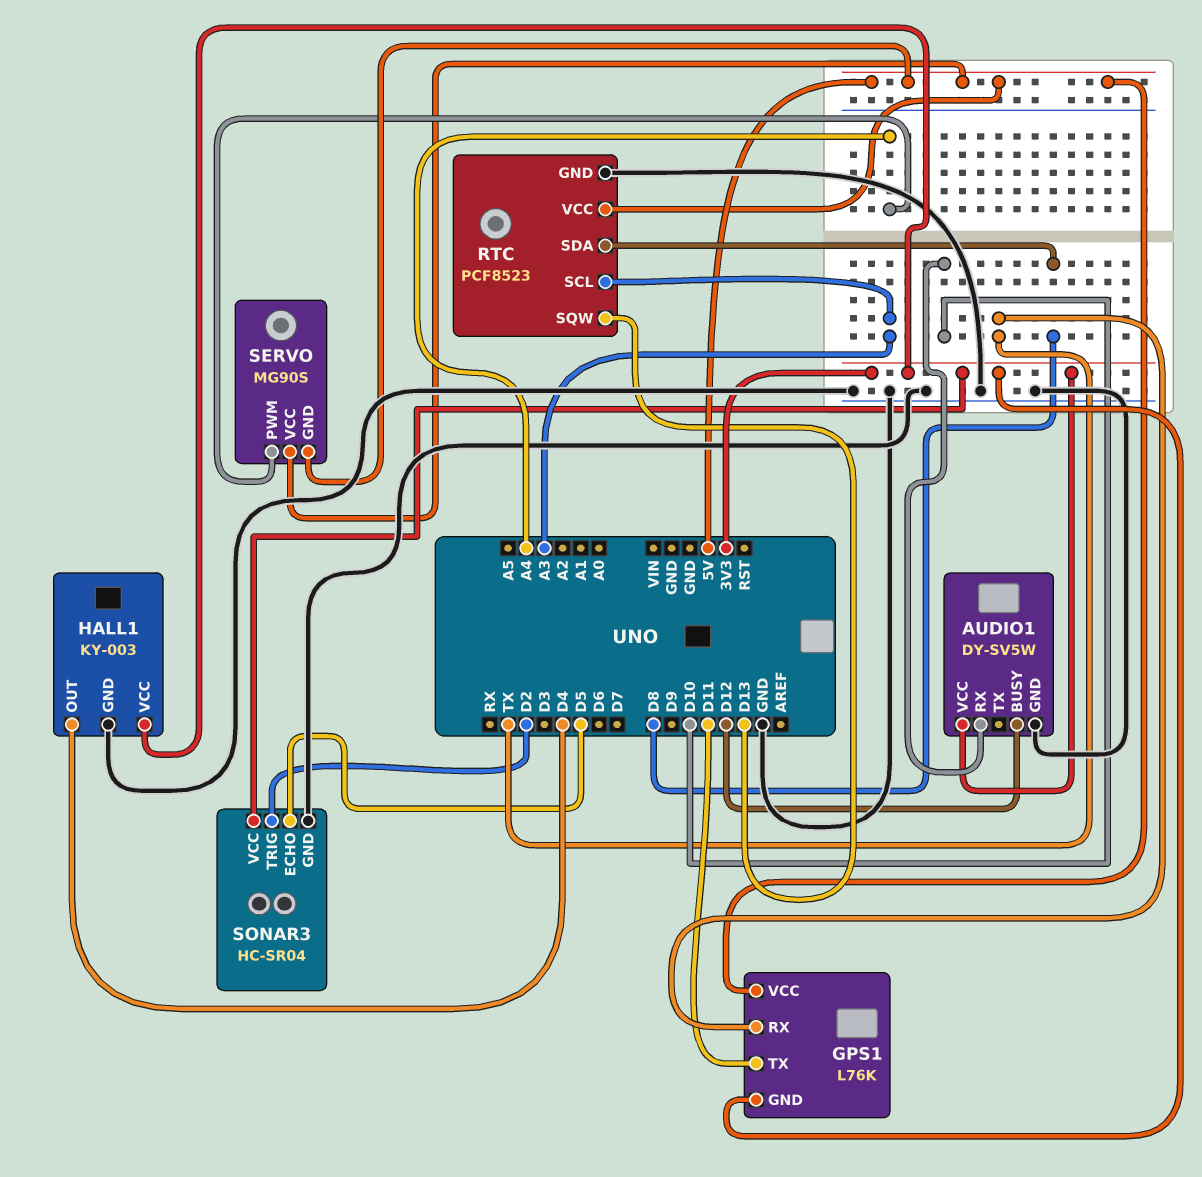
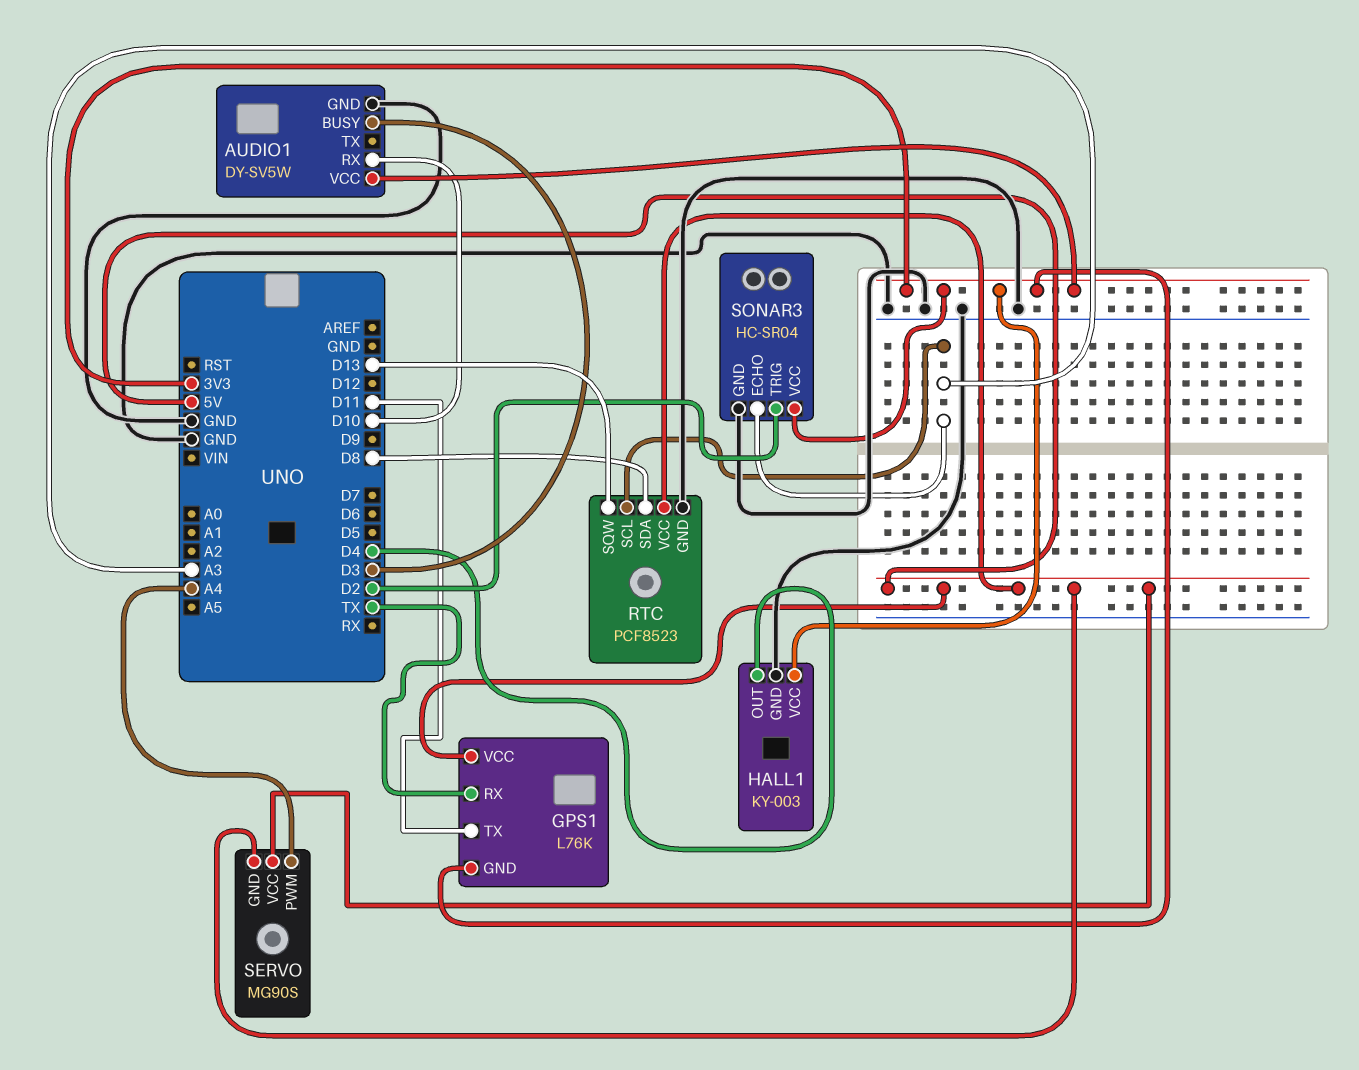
AUDIO1 pin BUSY: D12 -> D3
SONAR3 pin ECHO: D5 -> A3

